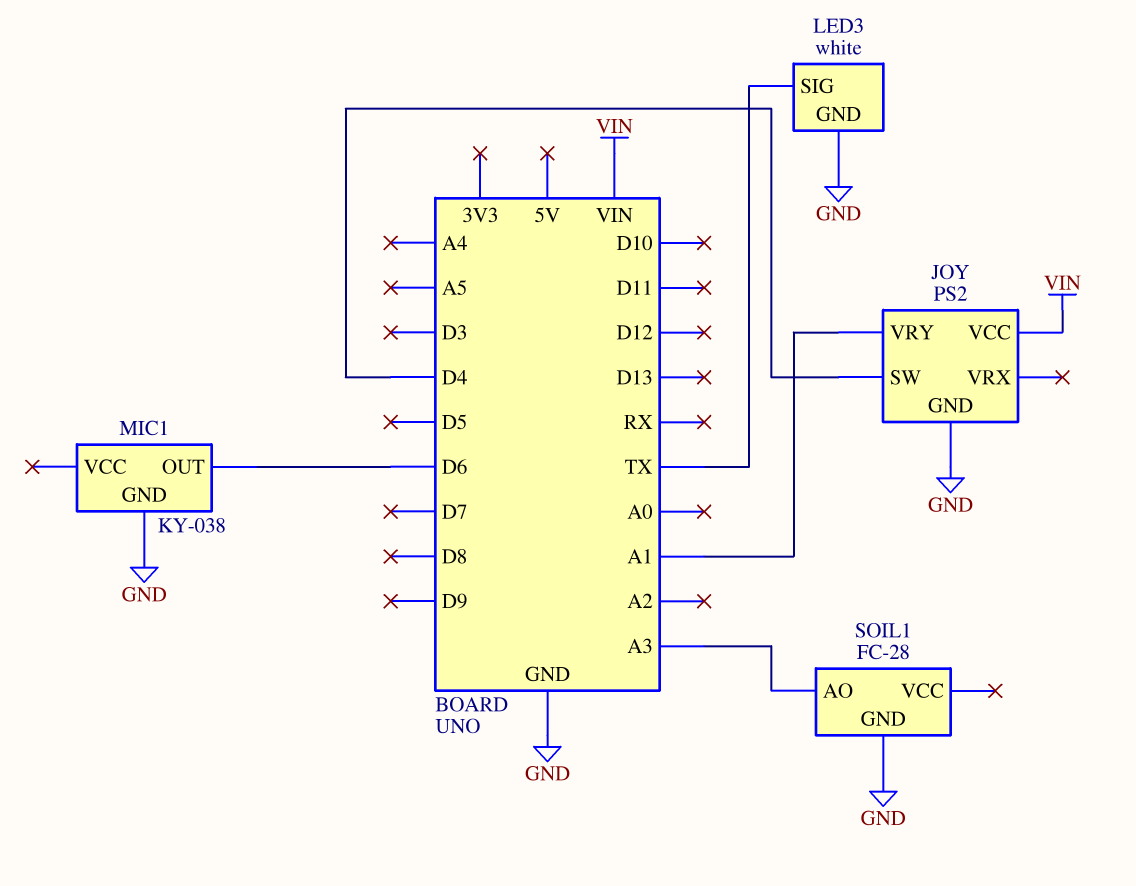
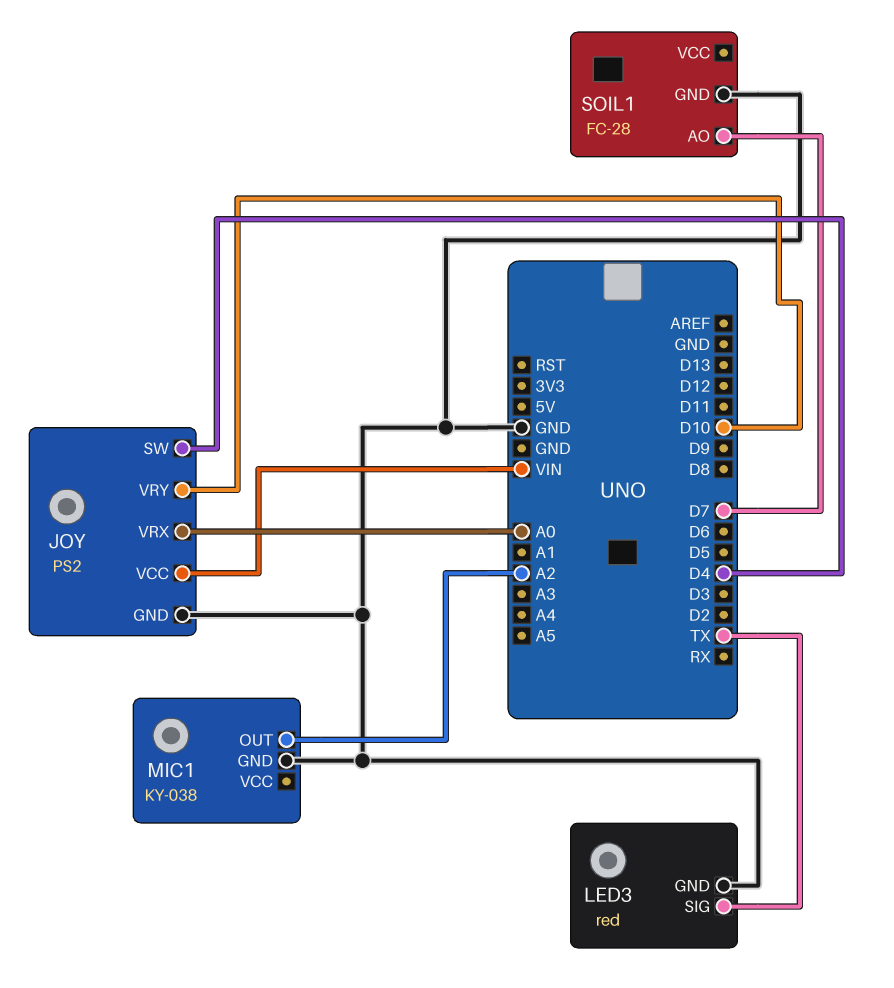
JOY pin VRX: none -> A0
JOY pin VRY: A1 -> D10
LED3: white -> red
MIC1 pin OUT: D6 -> A2
SOIL1 pin AO: A3 -> D7

